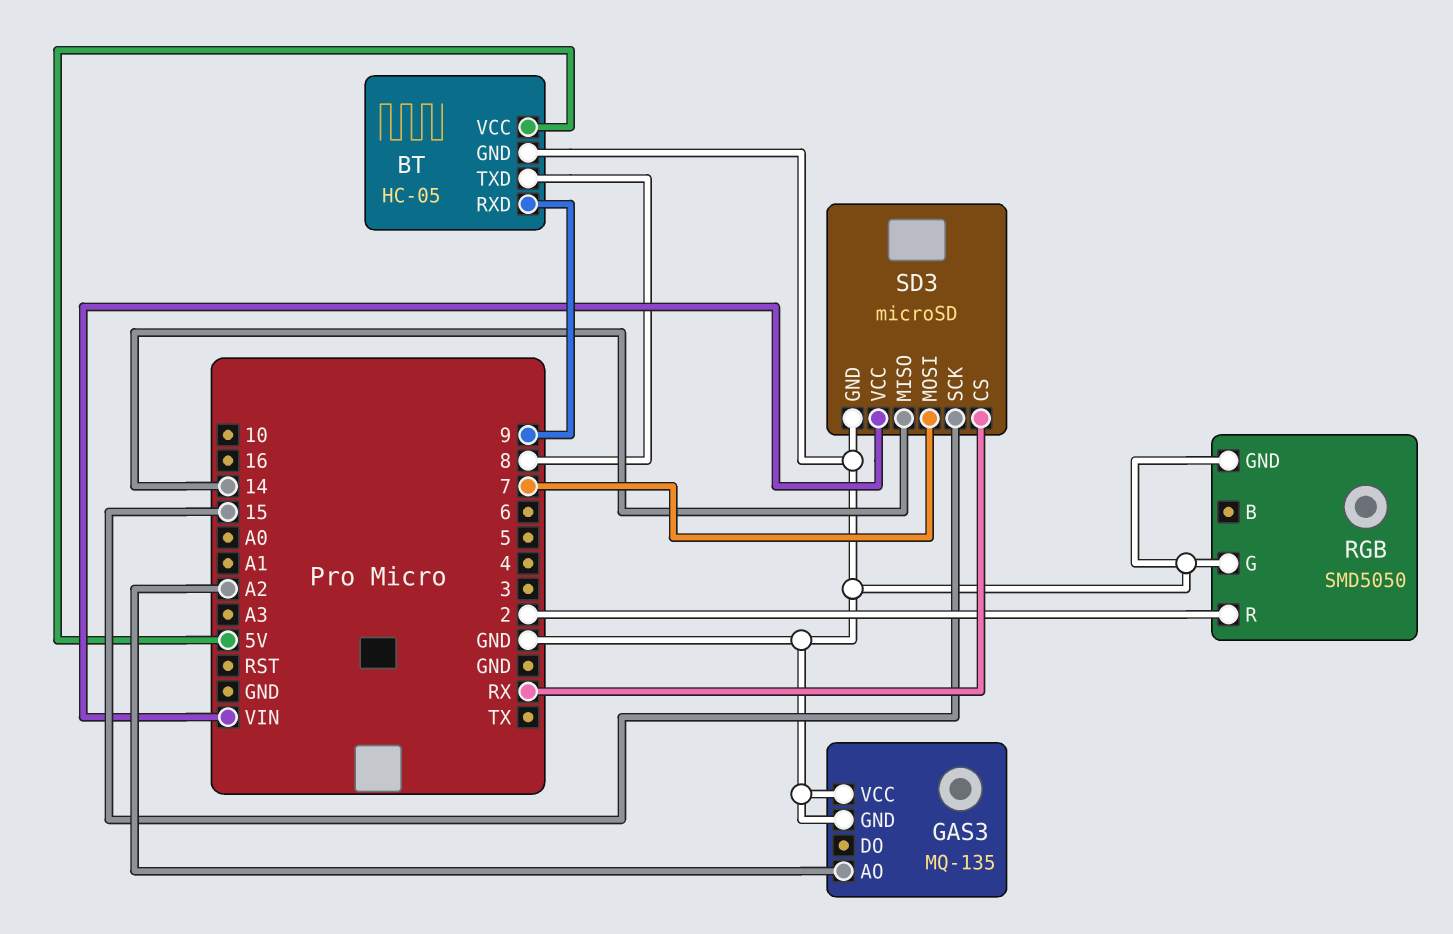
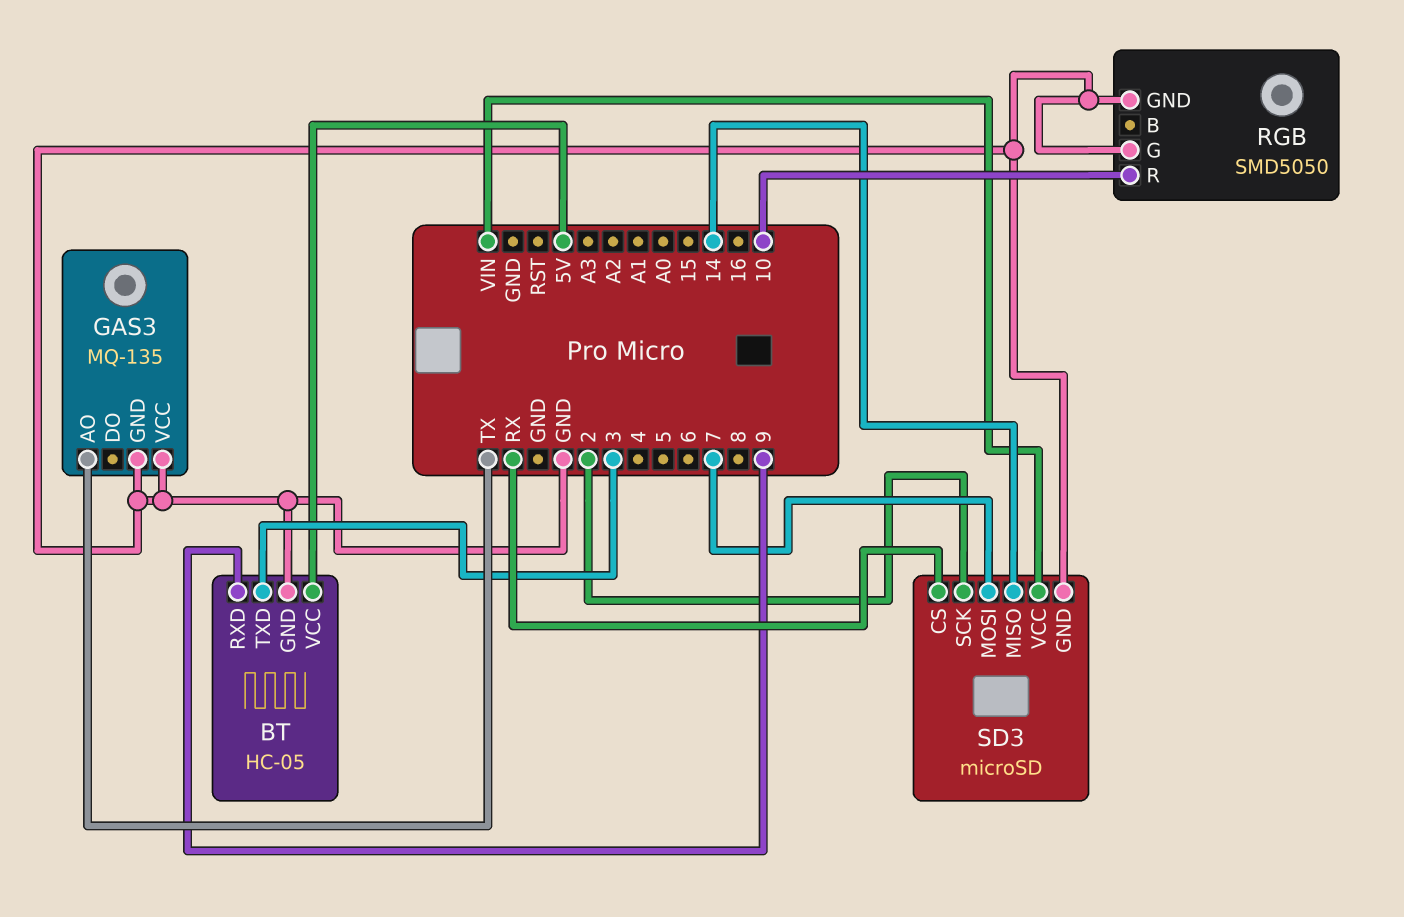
BT pin TXD: 8 -> 3
GAS3 pin AO: A2 -> TX
RGB pin R: 2 -> 10
SD3 pin SCK: 15 -> 2

